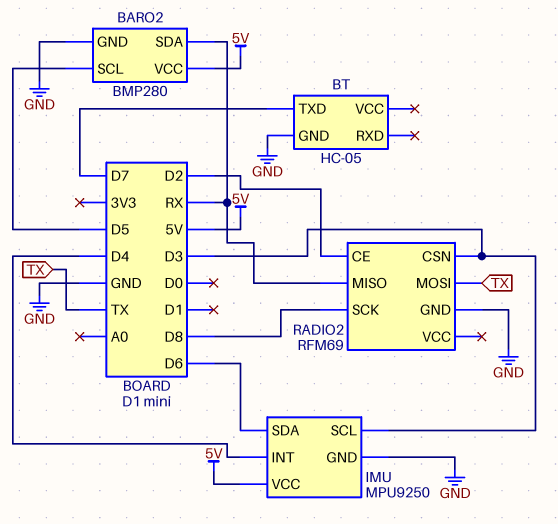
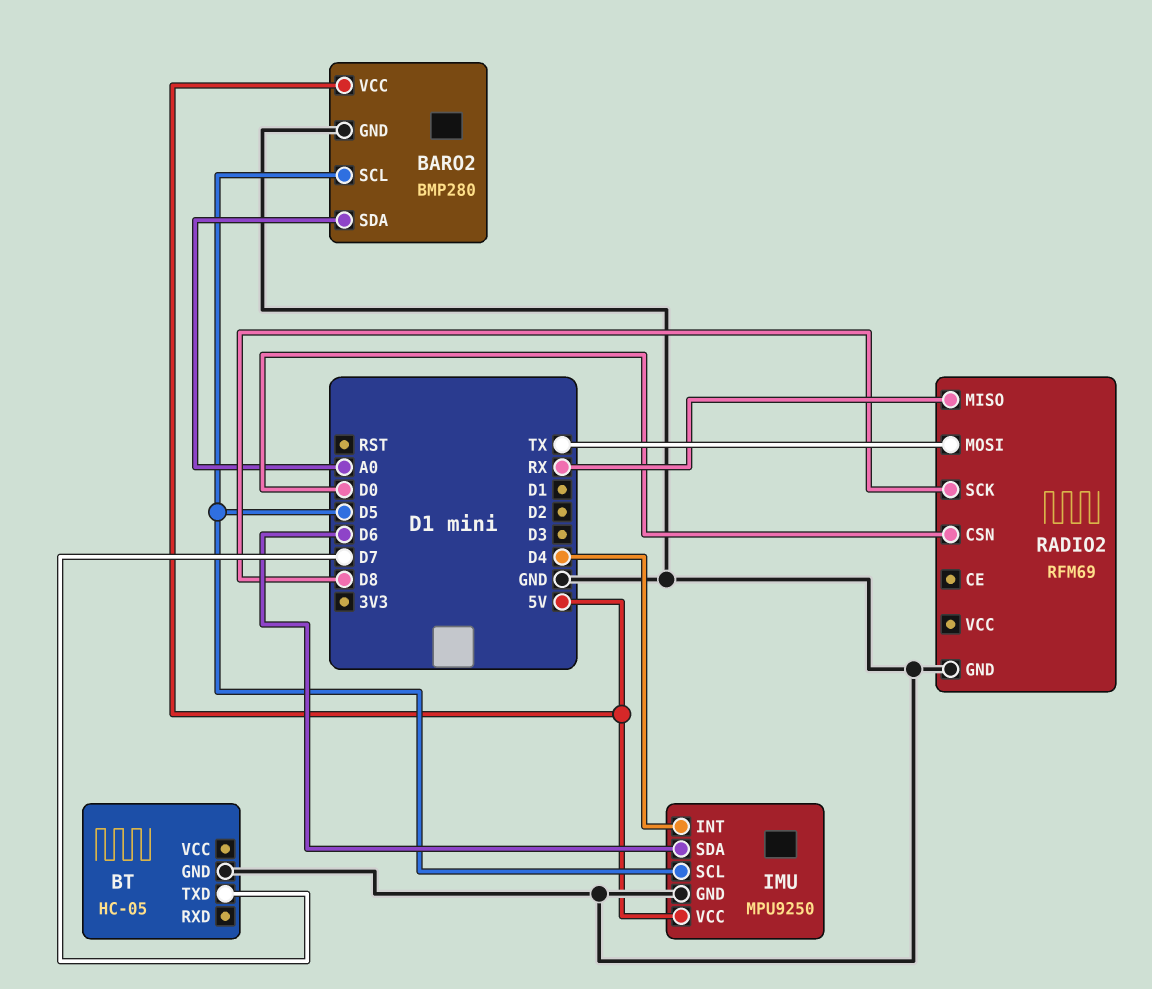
BARO2 pin SDA: RX -> A0
IMU pin SCL: D3 -> D5
RADIO2 pin CE: D2 -> none
RADIO2 pin CSN: D3 -> D0

